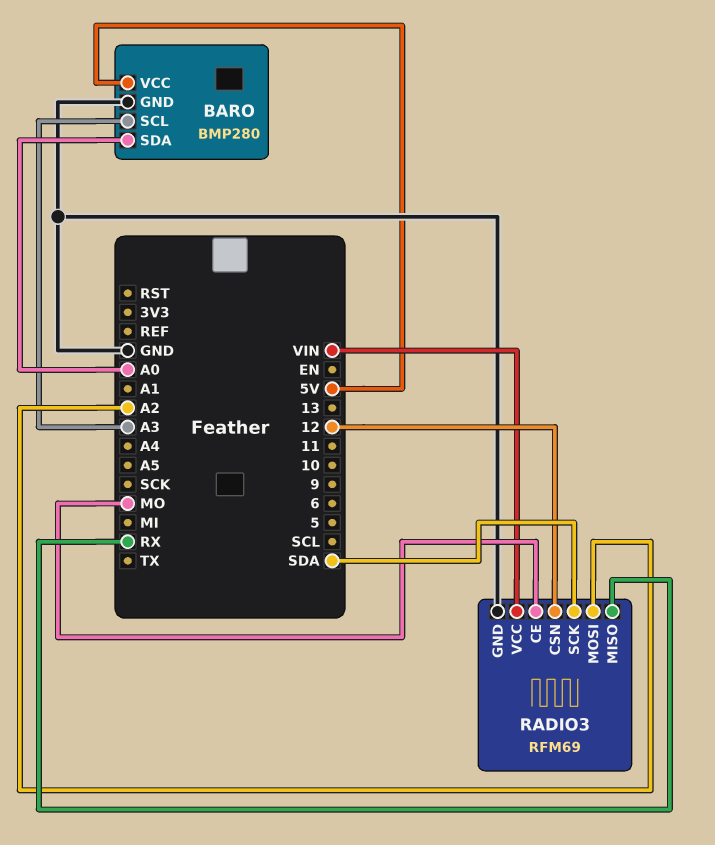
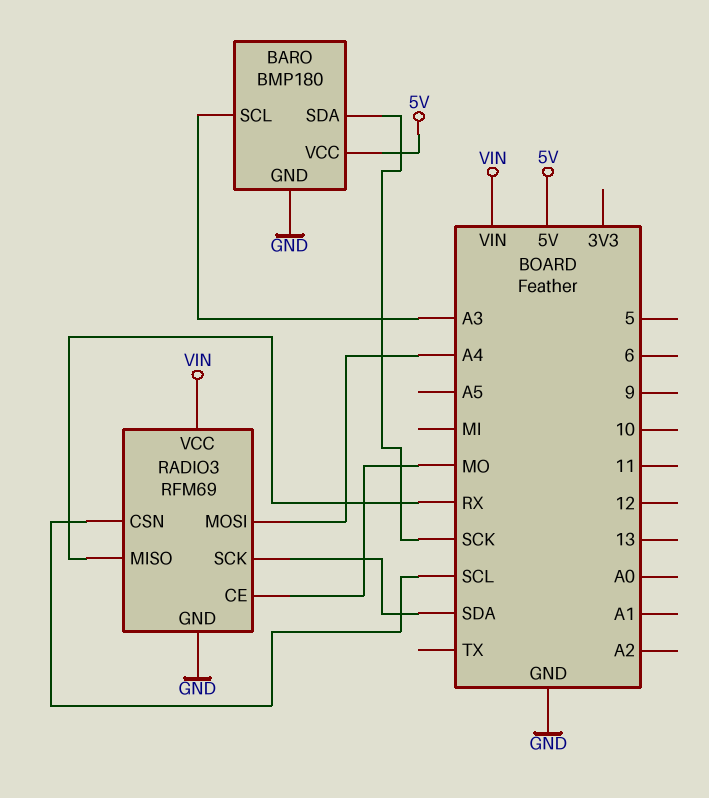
BARO: BMP280 -> BMP180
BARO pin SDA: A0 -> SCK
RADIO3 pin CSN: 12 -> SCL
RADIO3 pin MOSI: A2 -> A4

